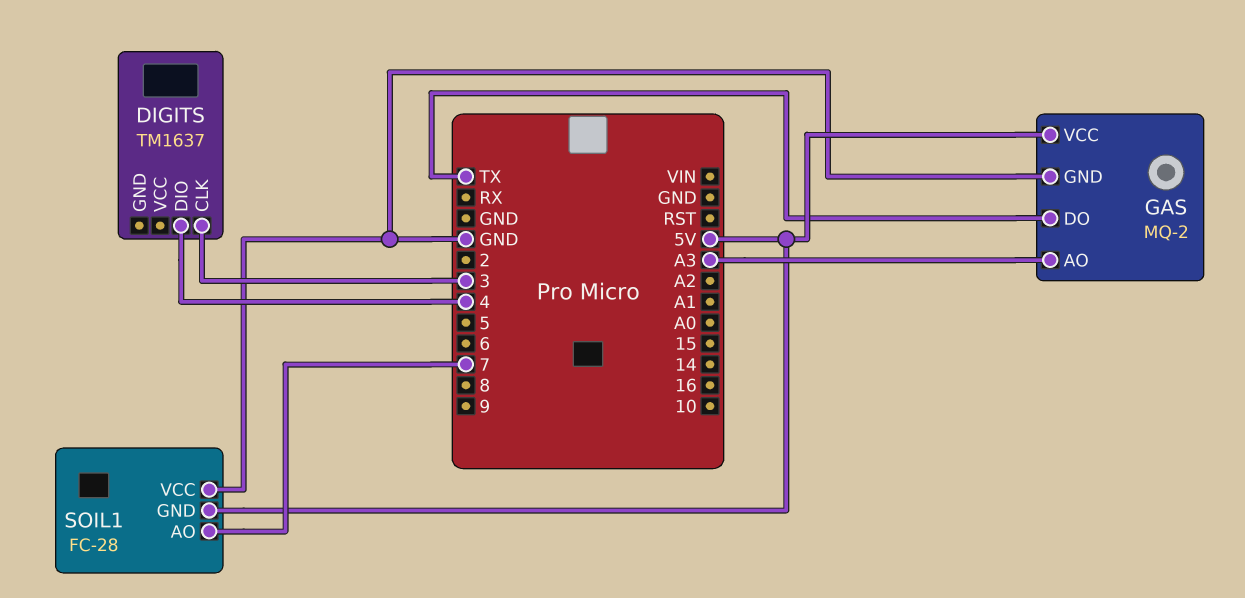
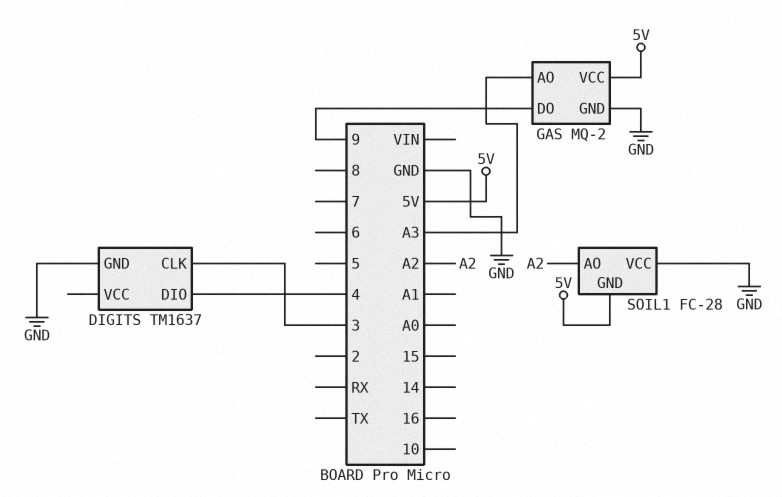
DIGITS pin GND: none -> GND
GAS pin DO: TX -> 9
SOIL1 pin AO: 7 -> A2

